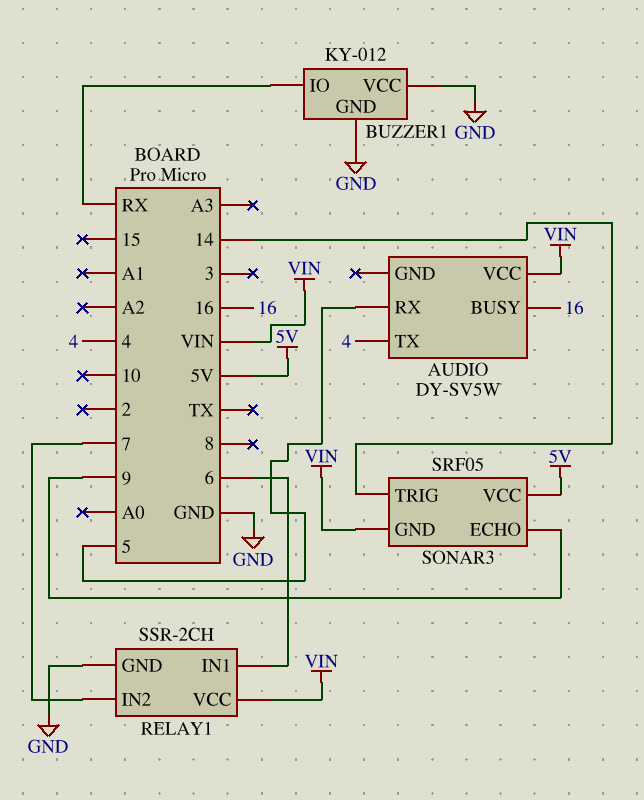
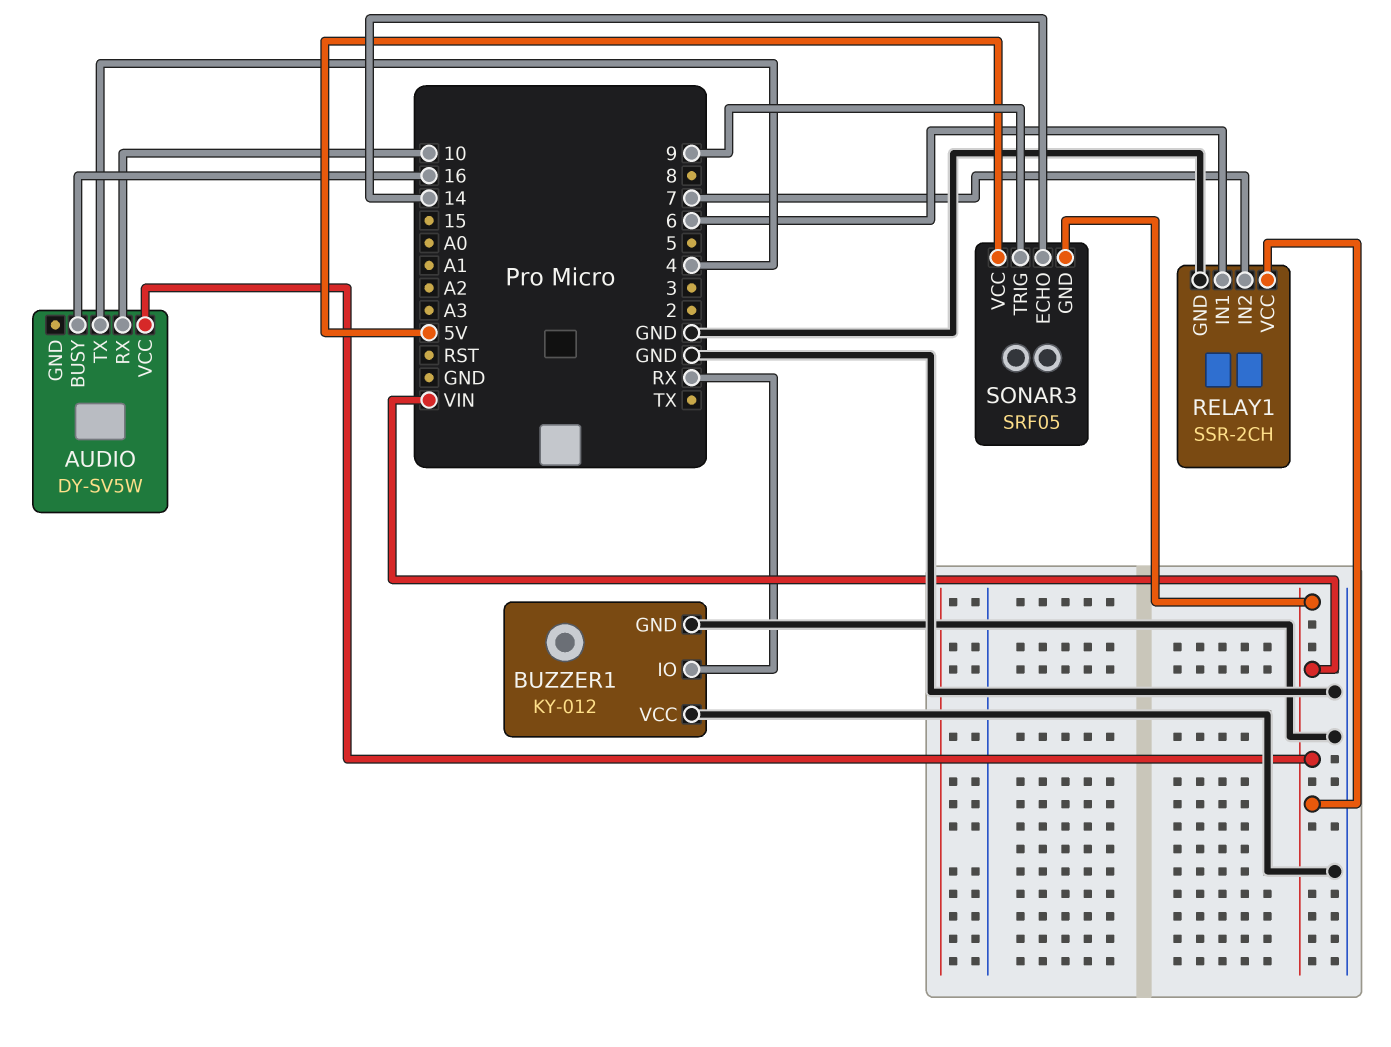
AUDIO pin RX: 5 -> 10
SONAR3 pin ECHO: 9 -> 14
SONAR3 pin TRIG: 14 -> 9

